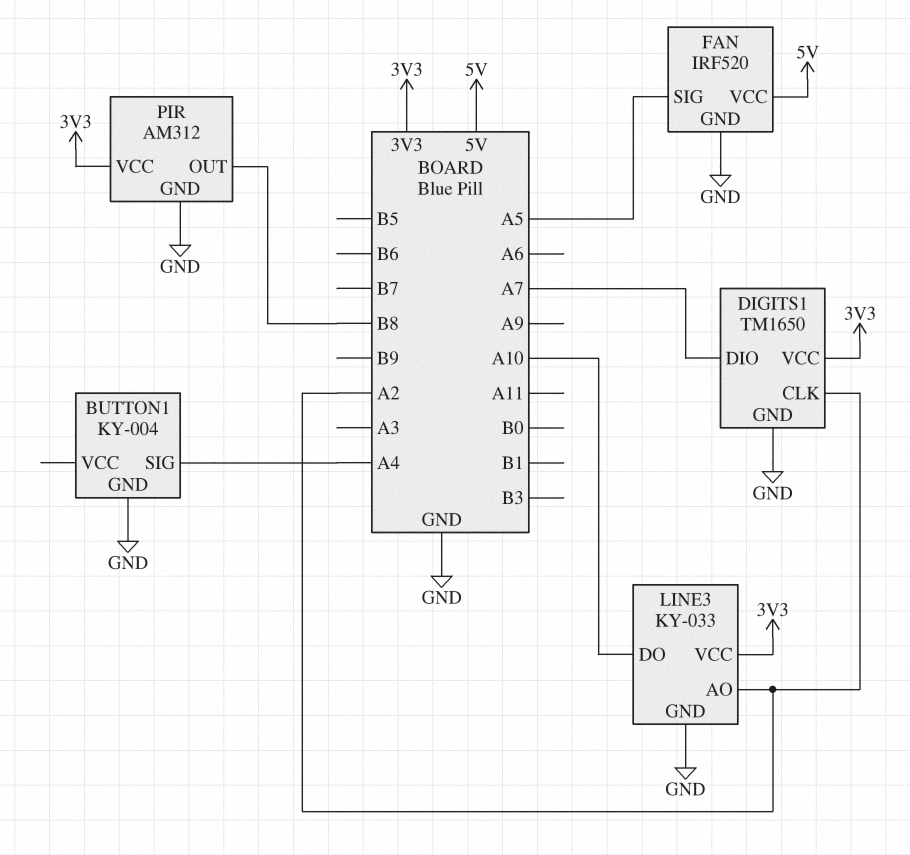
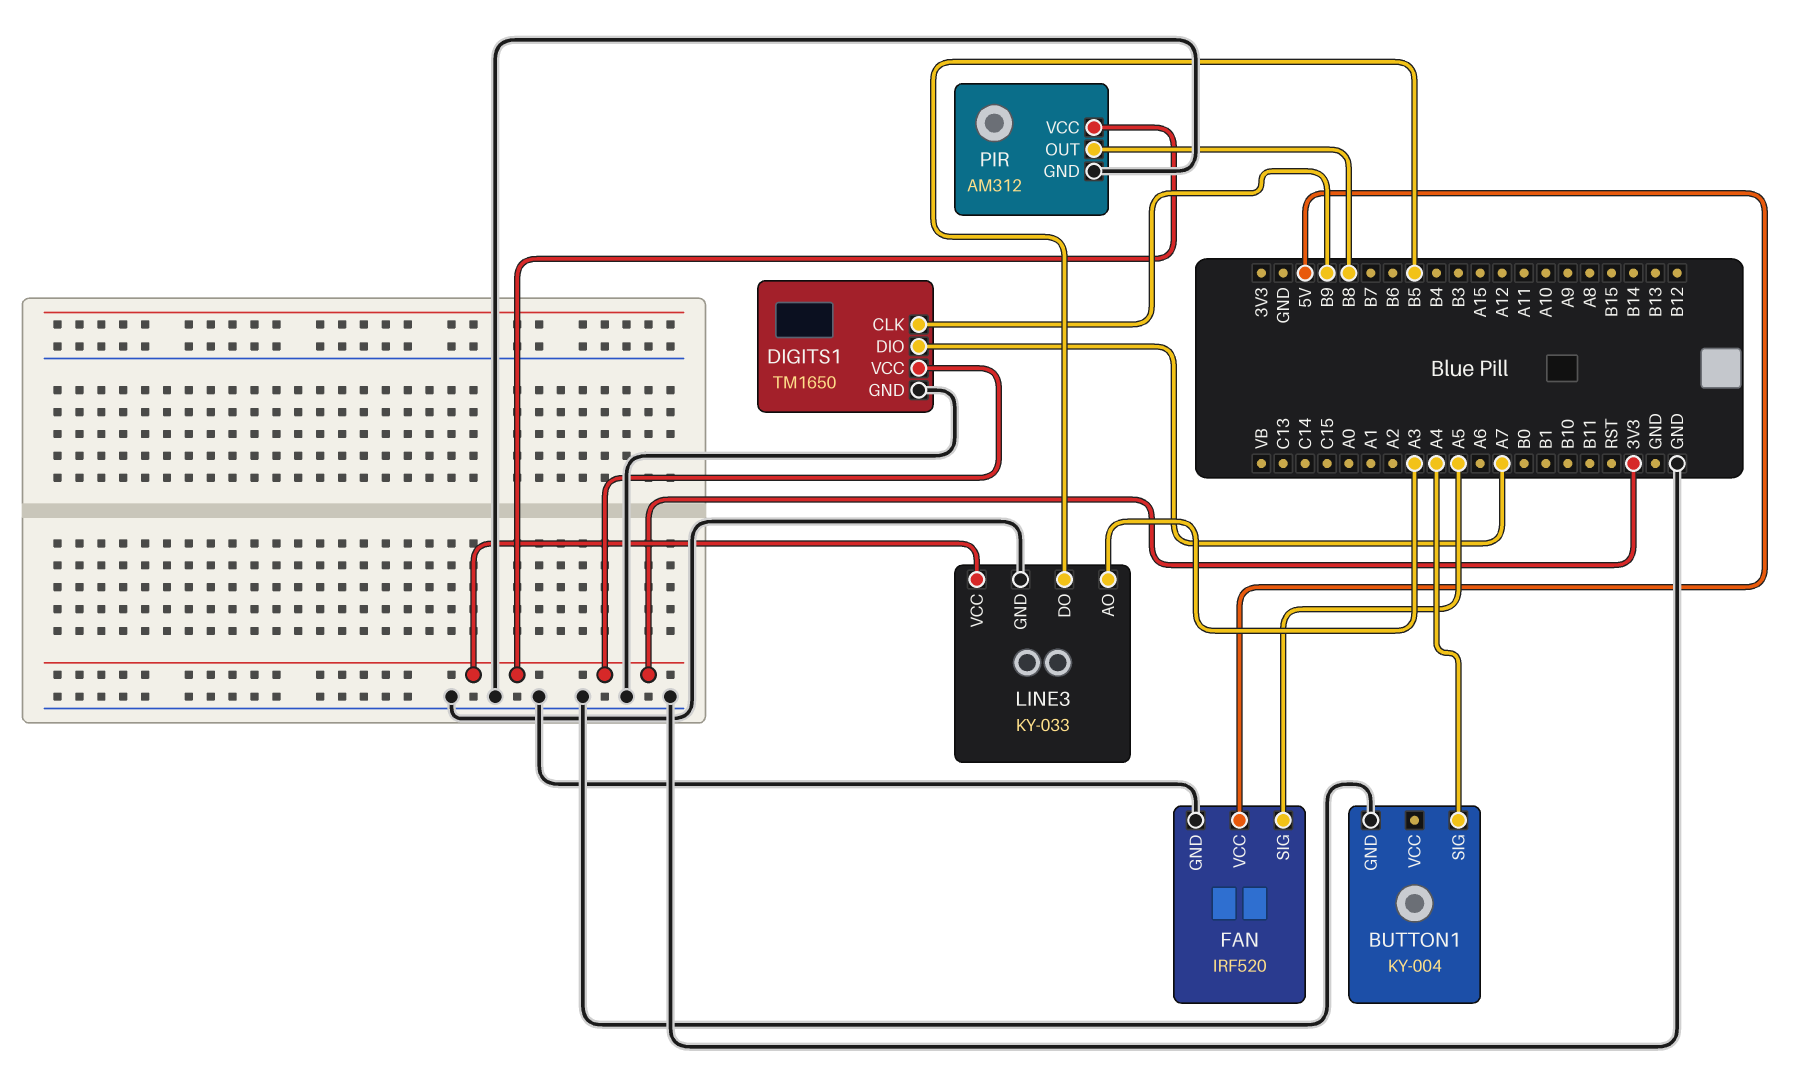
DIGITS1 pin CLK: A2 -> B9
LINE3 pin AO: A2 -> A3
LINE3 pin DO: A10 -> B5

